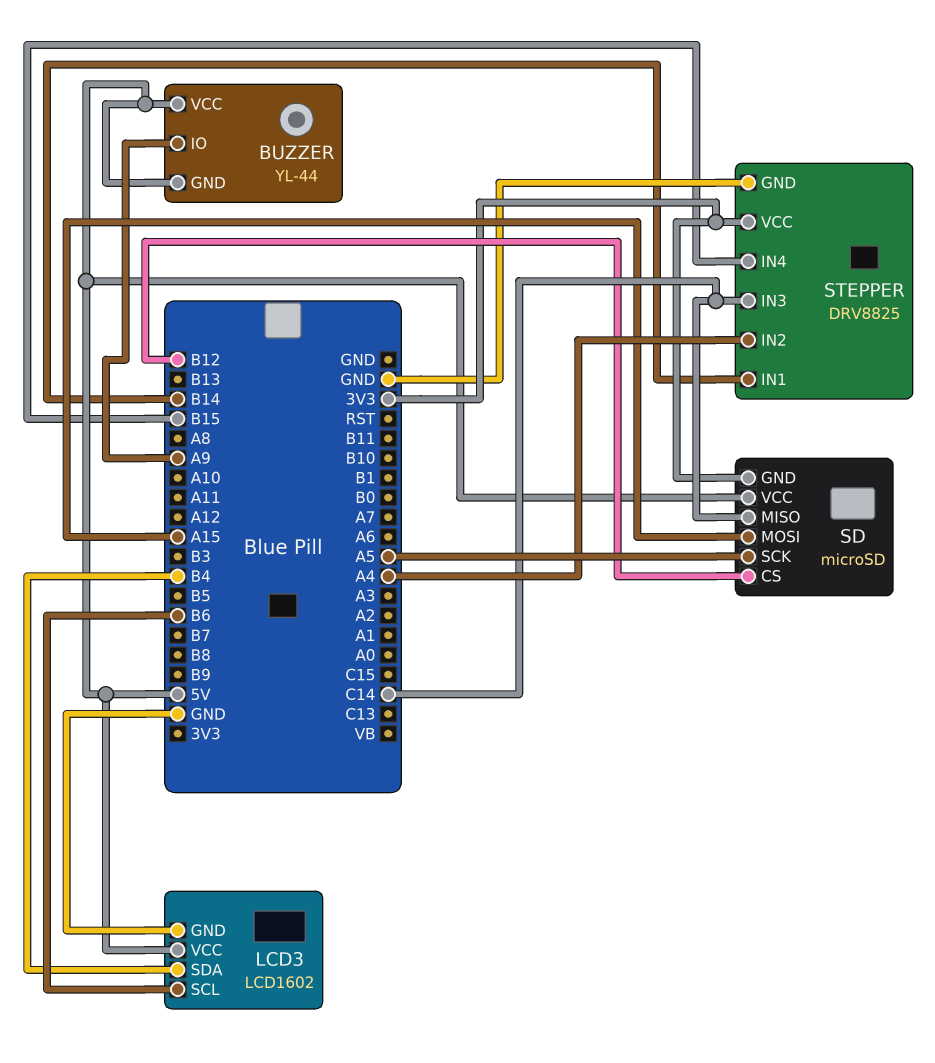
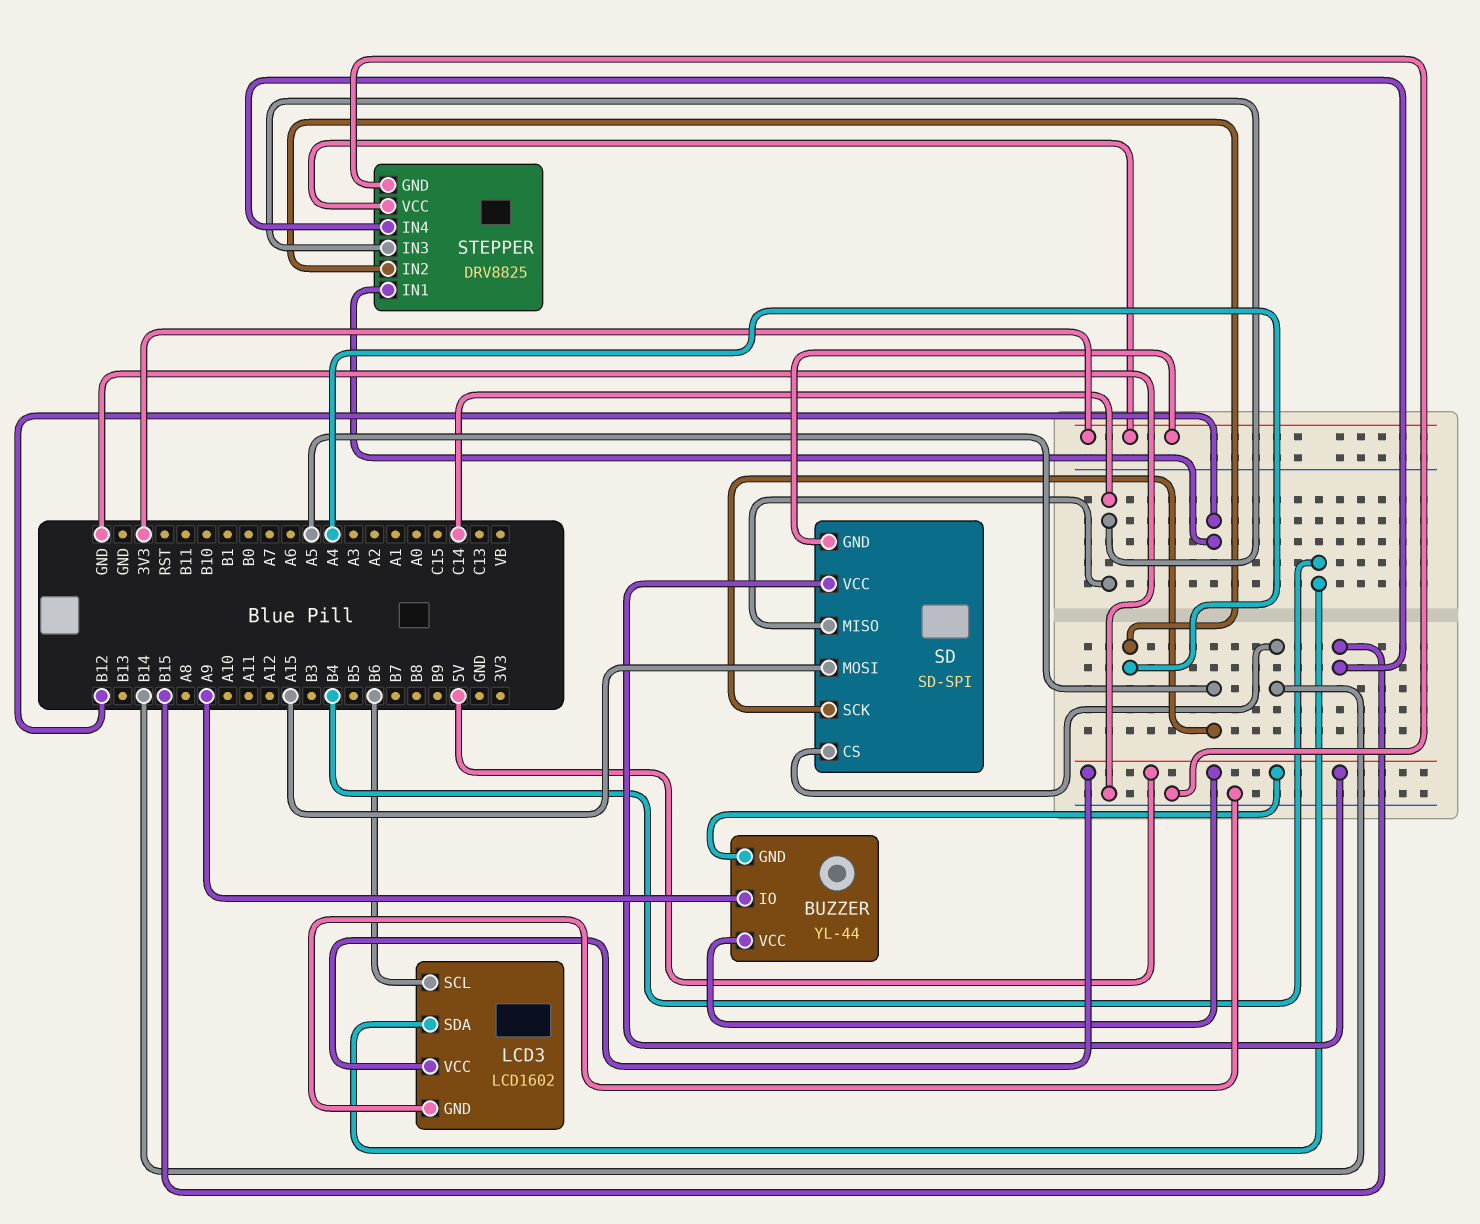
SD: microSD -> SD-SPI
SD pin CS: B12 -> B14
STEPPER pin IN1: B14 -> B12

